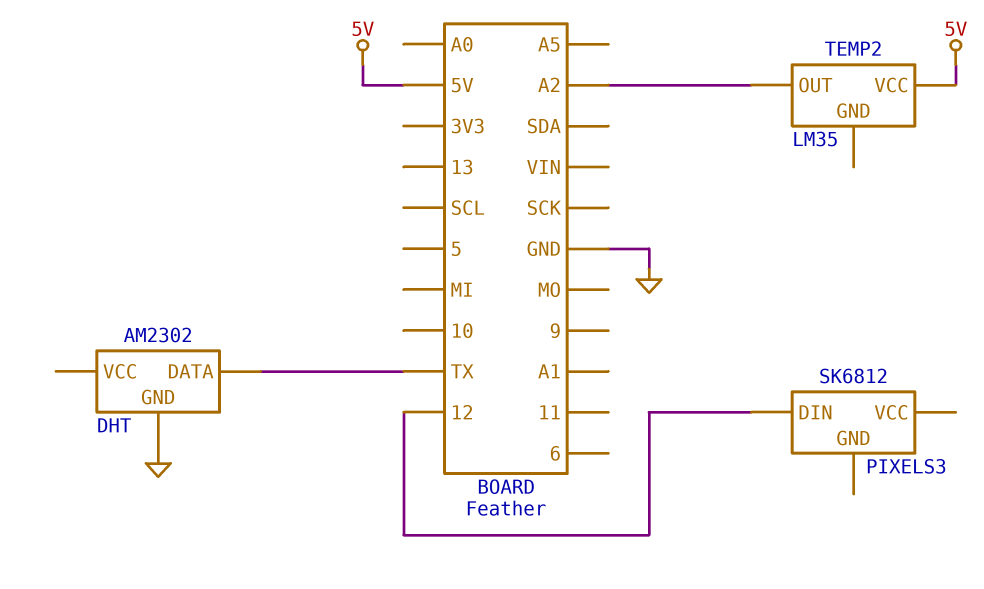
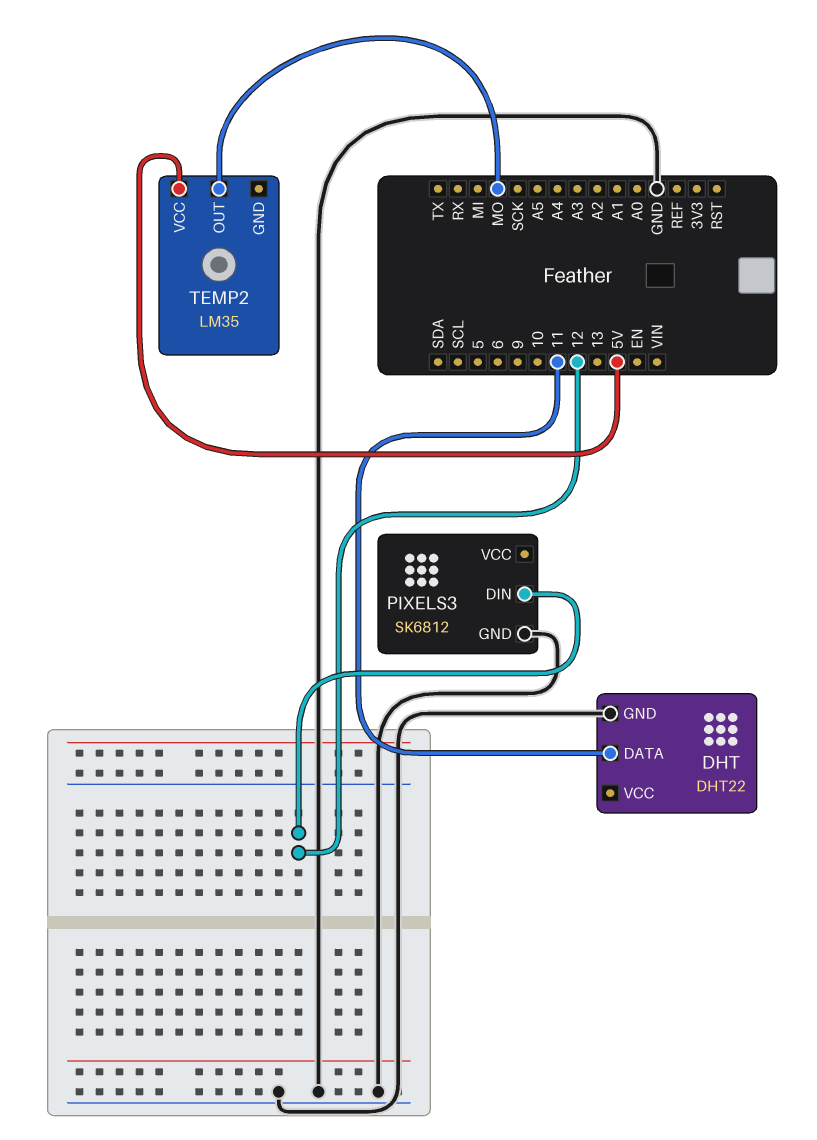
DHT: AM2302 -> DHT22
DHT pin DATA: TX -> 11
PIXELS3 pin GND: none -> GND
TEMP2 pin OUT: A2 -> MO

